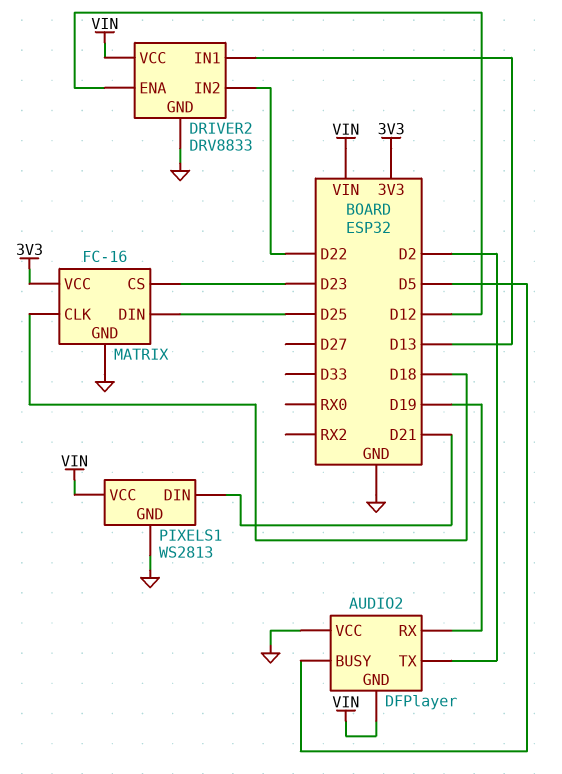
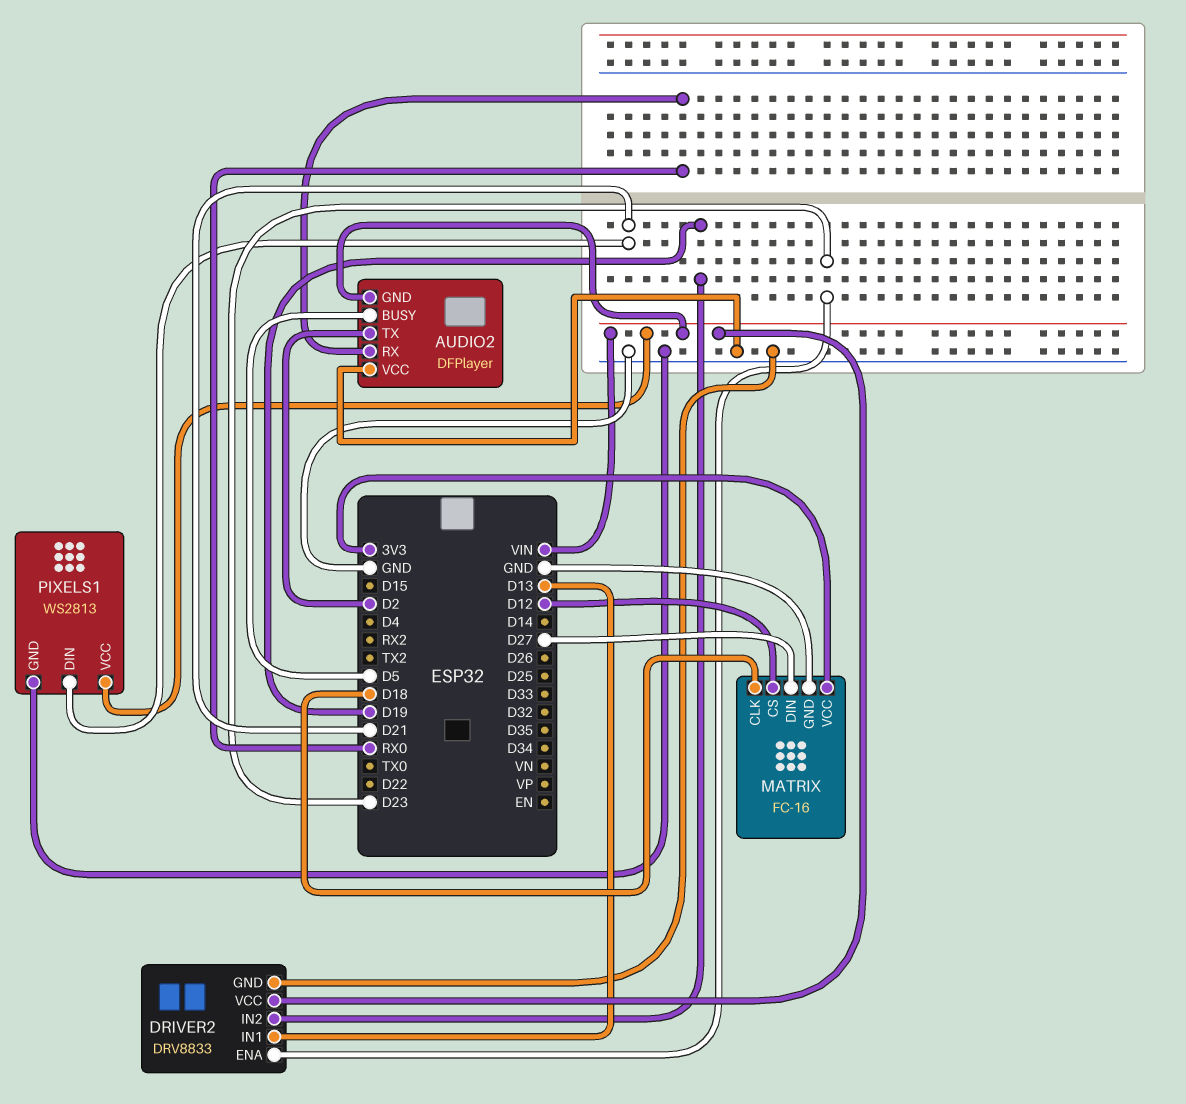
AUDIO2 pin RX: D19 -> RX0
DRIVER2 pin ENA: D12 -> D23
DRIVER2 pin IN2: D22 -> D19
MATRIX pin CS: D23 -> D12
MATRIX pin DIN: D25 -> D27

